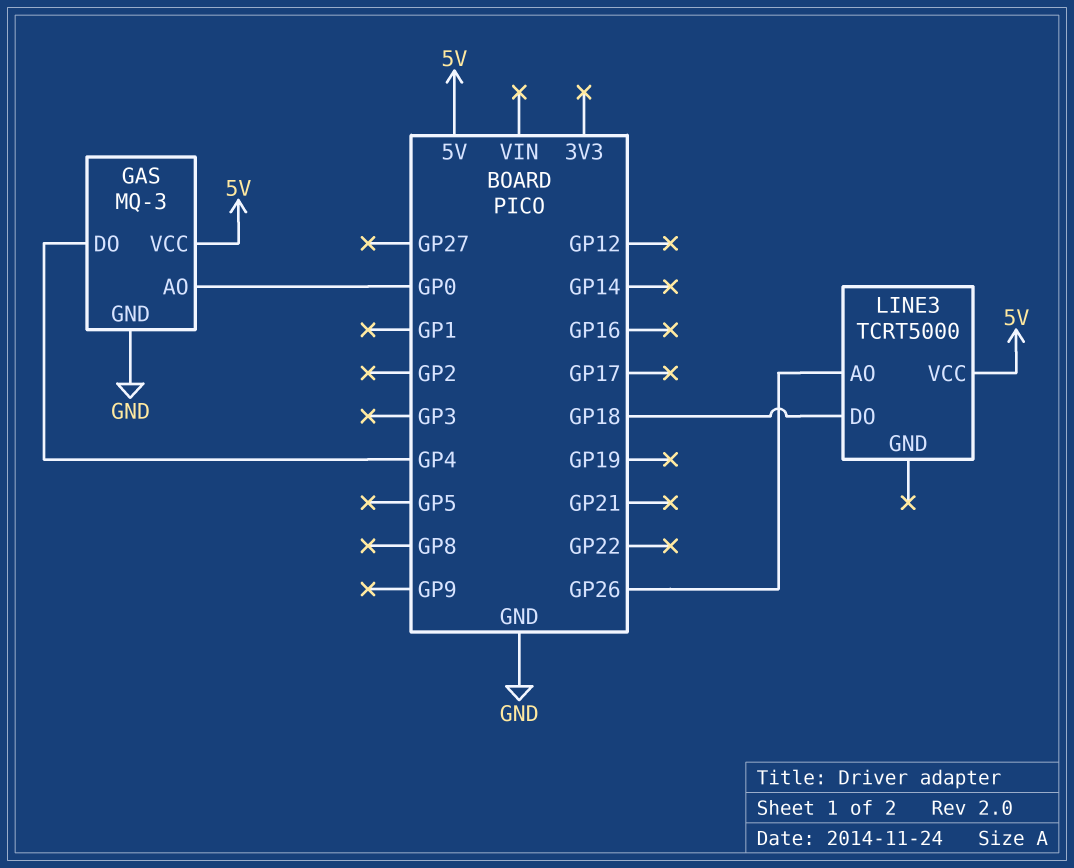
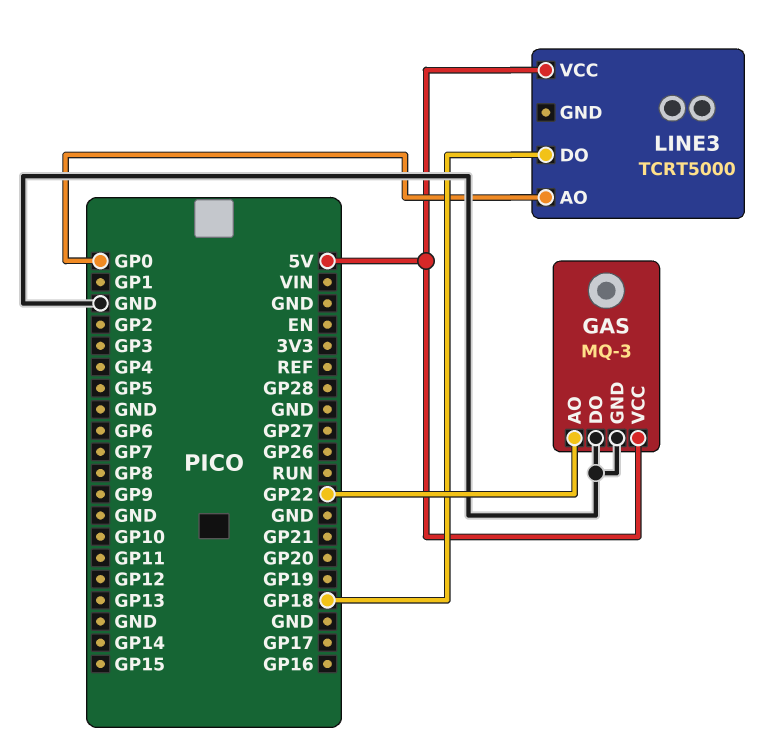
GAS pin AO: GP0 -> GP22
GAS pin DO: GP4 -> GND
LINE3 pin AO: GP26 -> GP0

